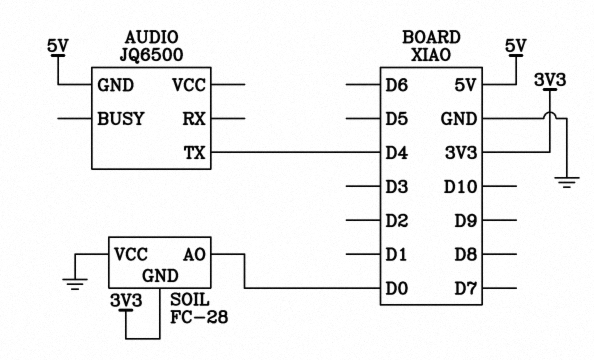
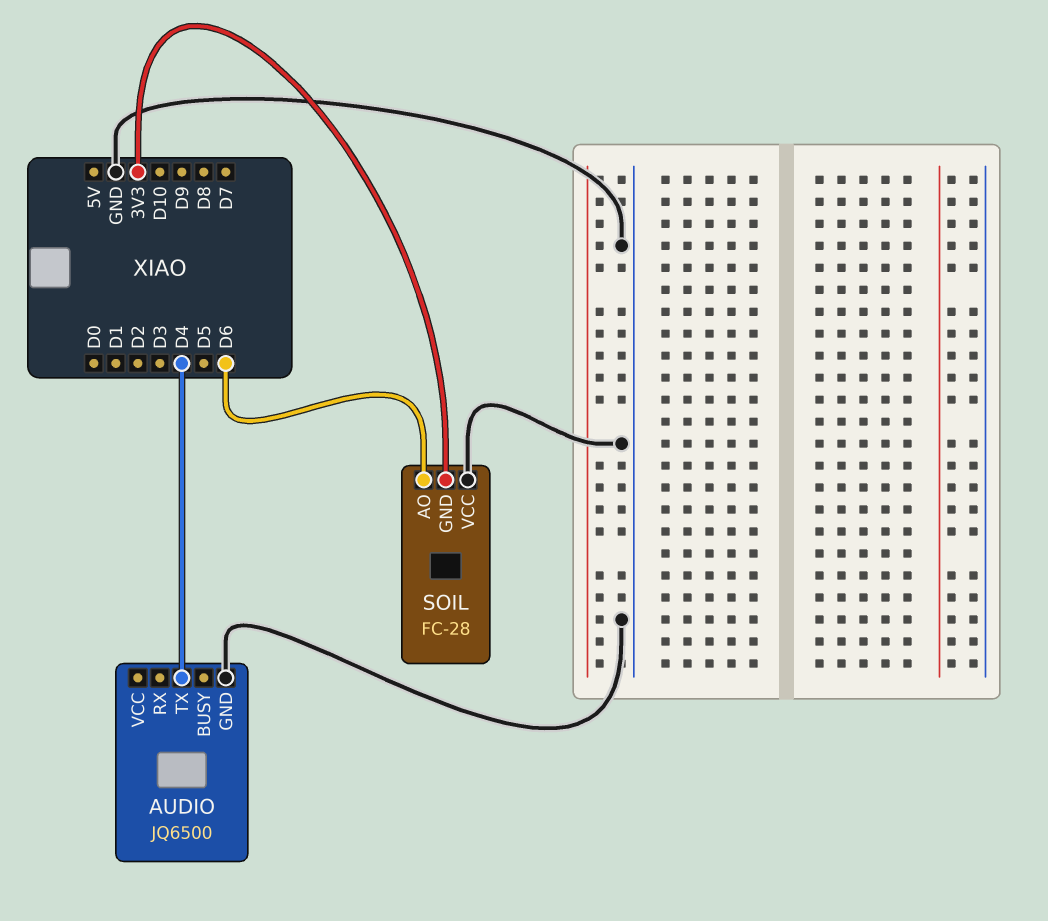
AUDIO pin GND: 5V -> GND
SOIL pin AO: D0 -> D6

